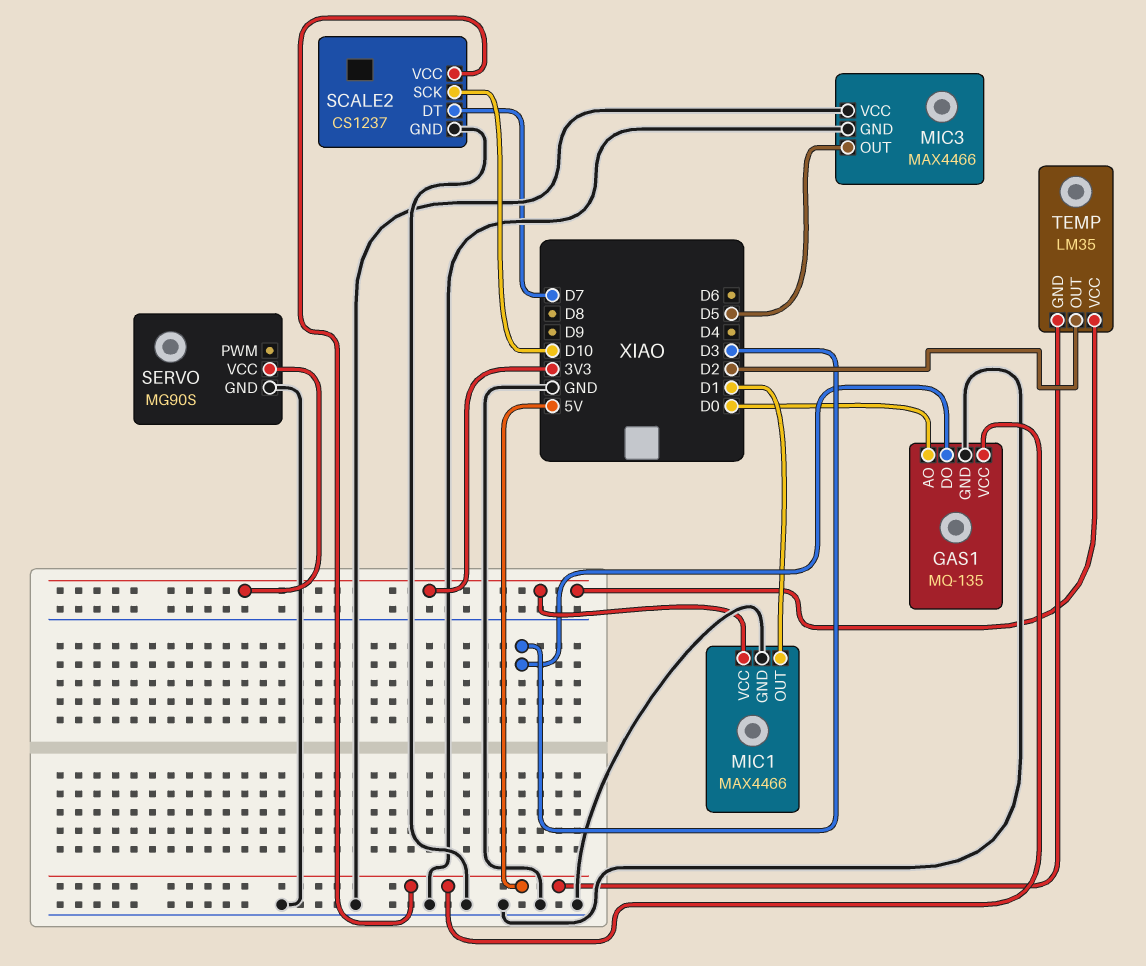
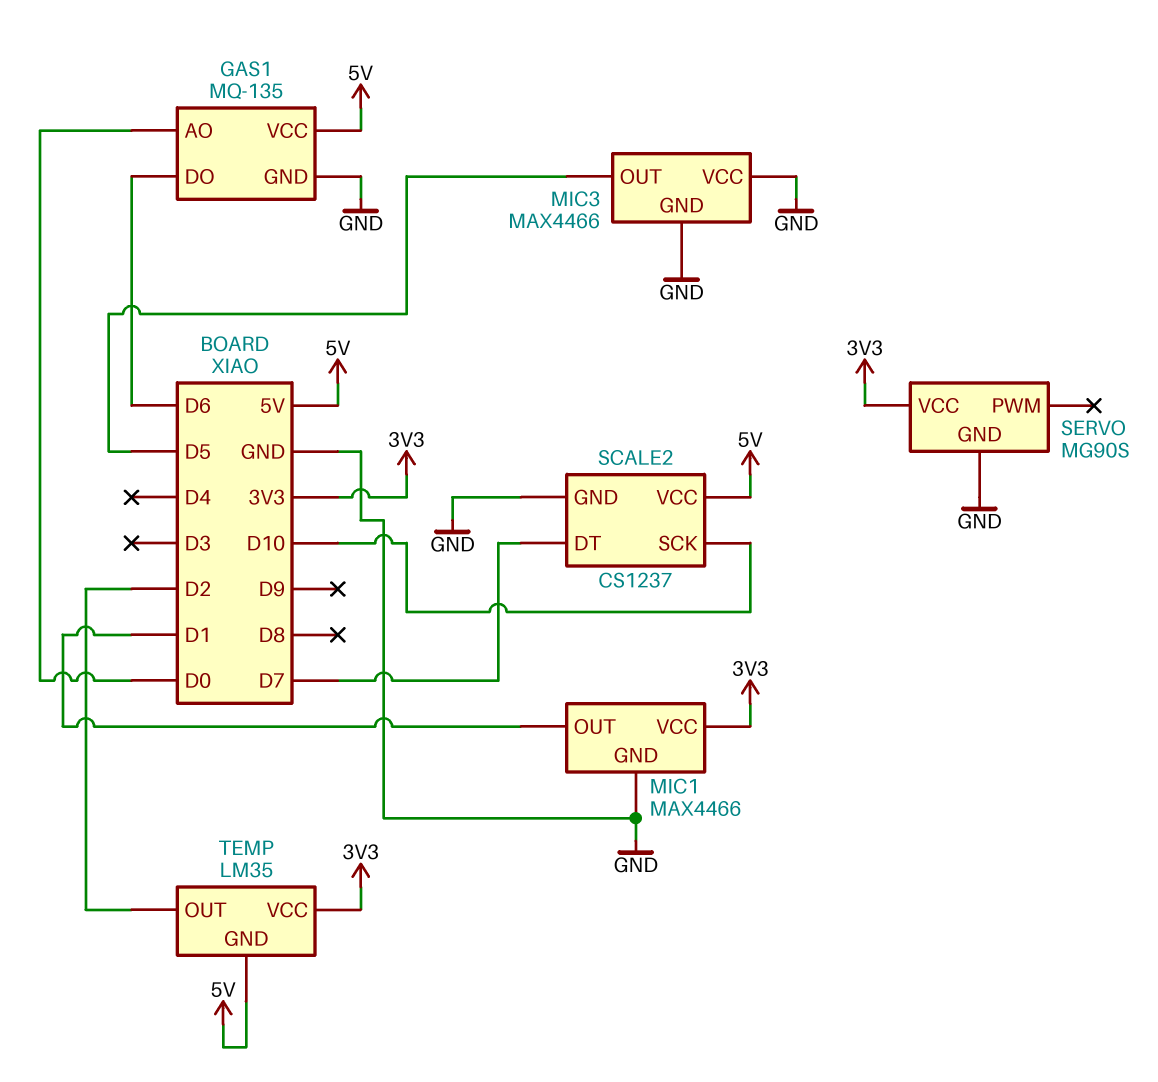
GAS1 pin DO: D3 -> D6

